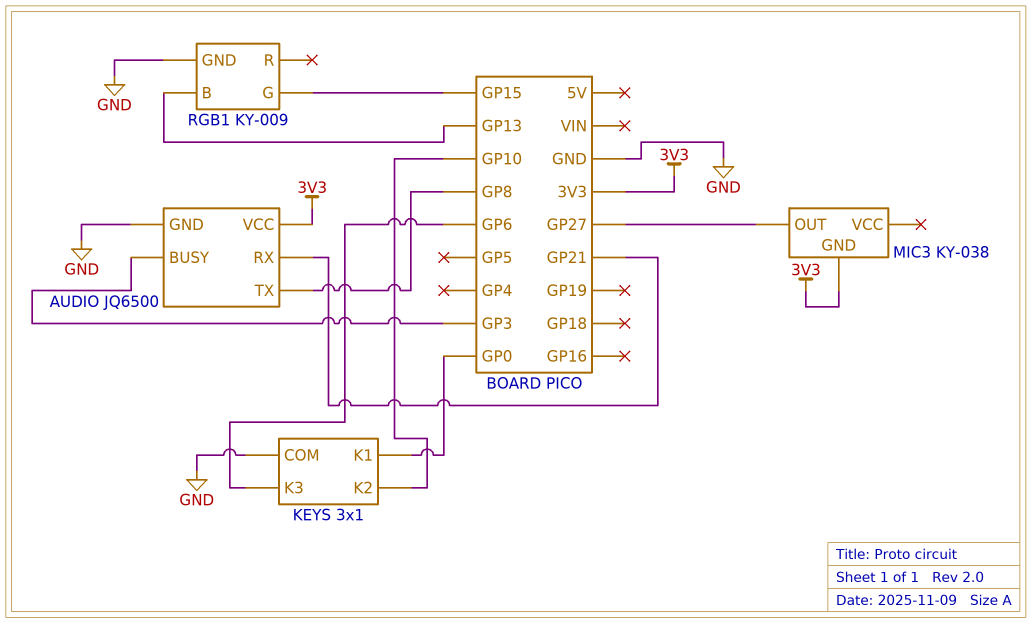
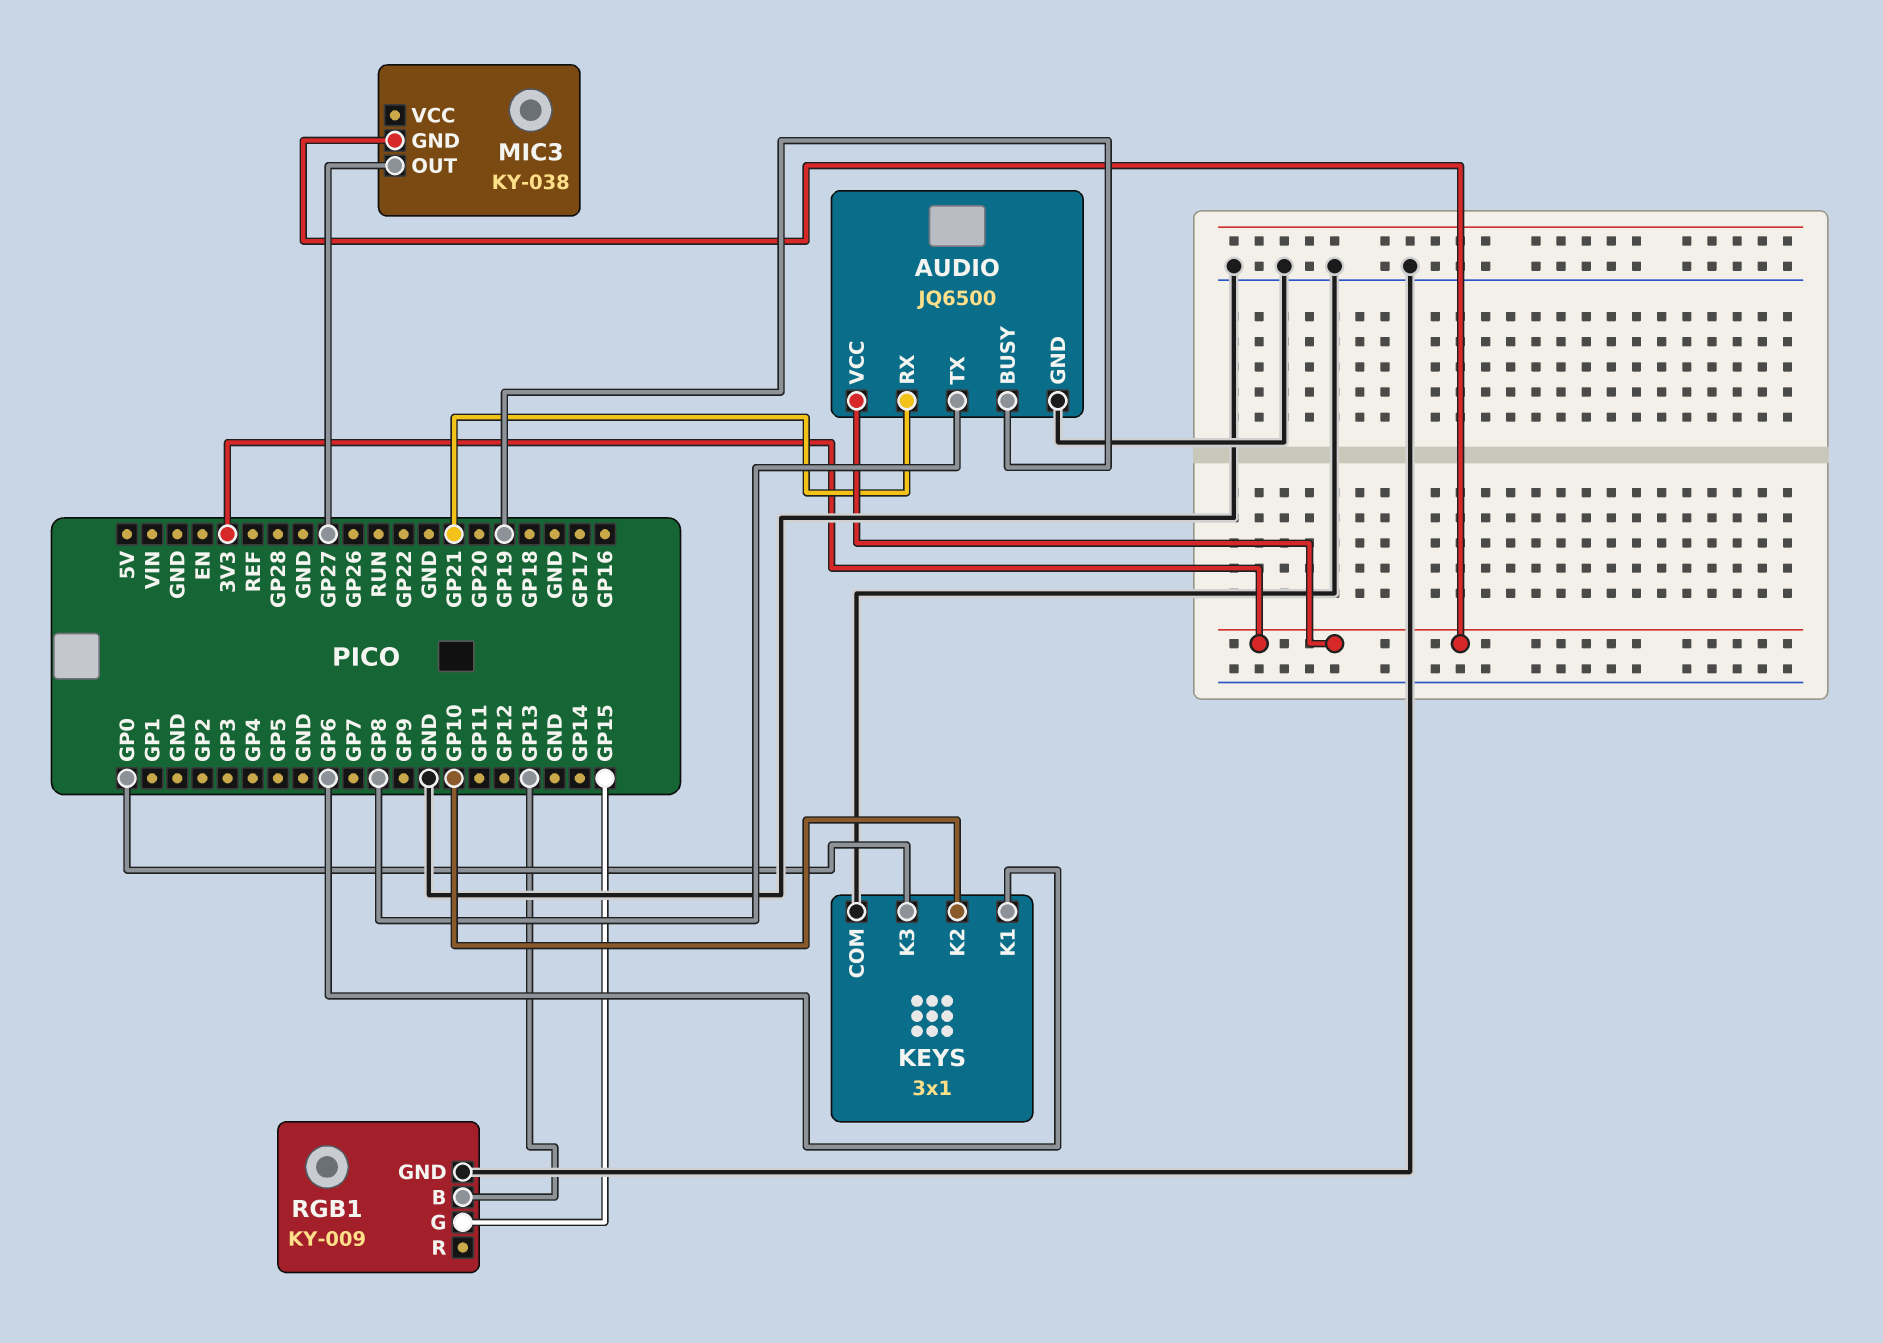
AUDIO pin BUSY: GP3 -> GP19
KEYS pin K1: GP0 -> GP6
KEYS pin K3: GP6 -> GP0

